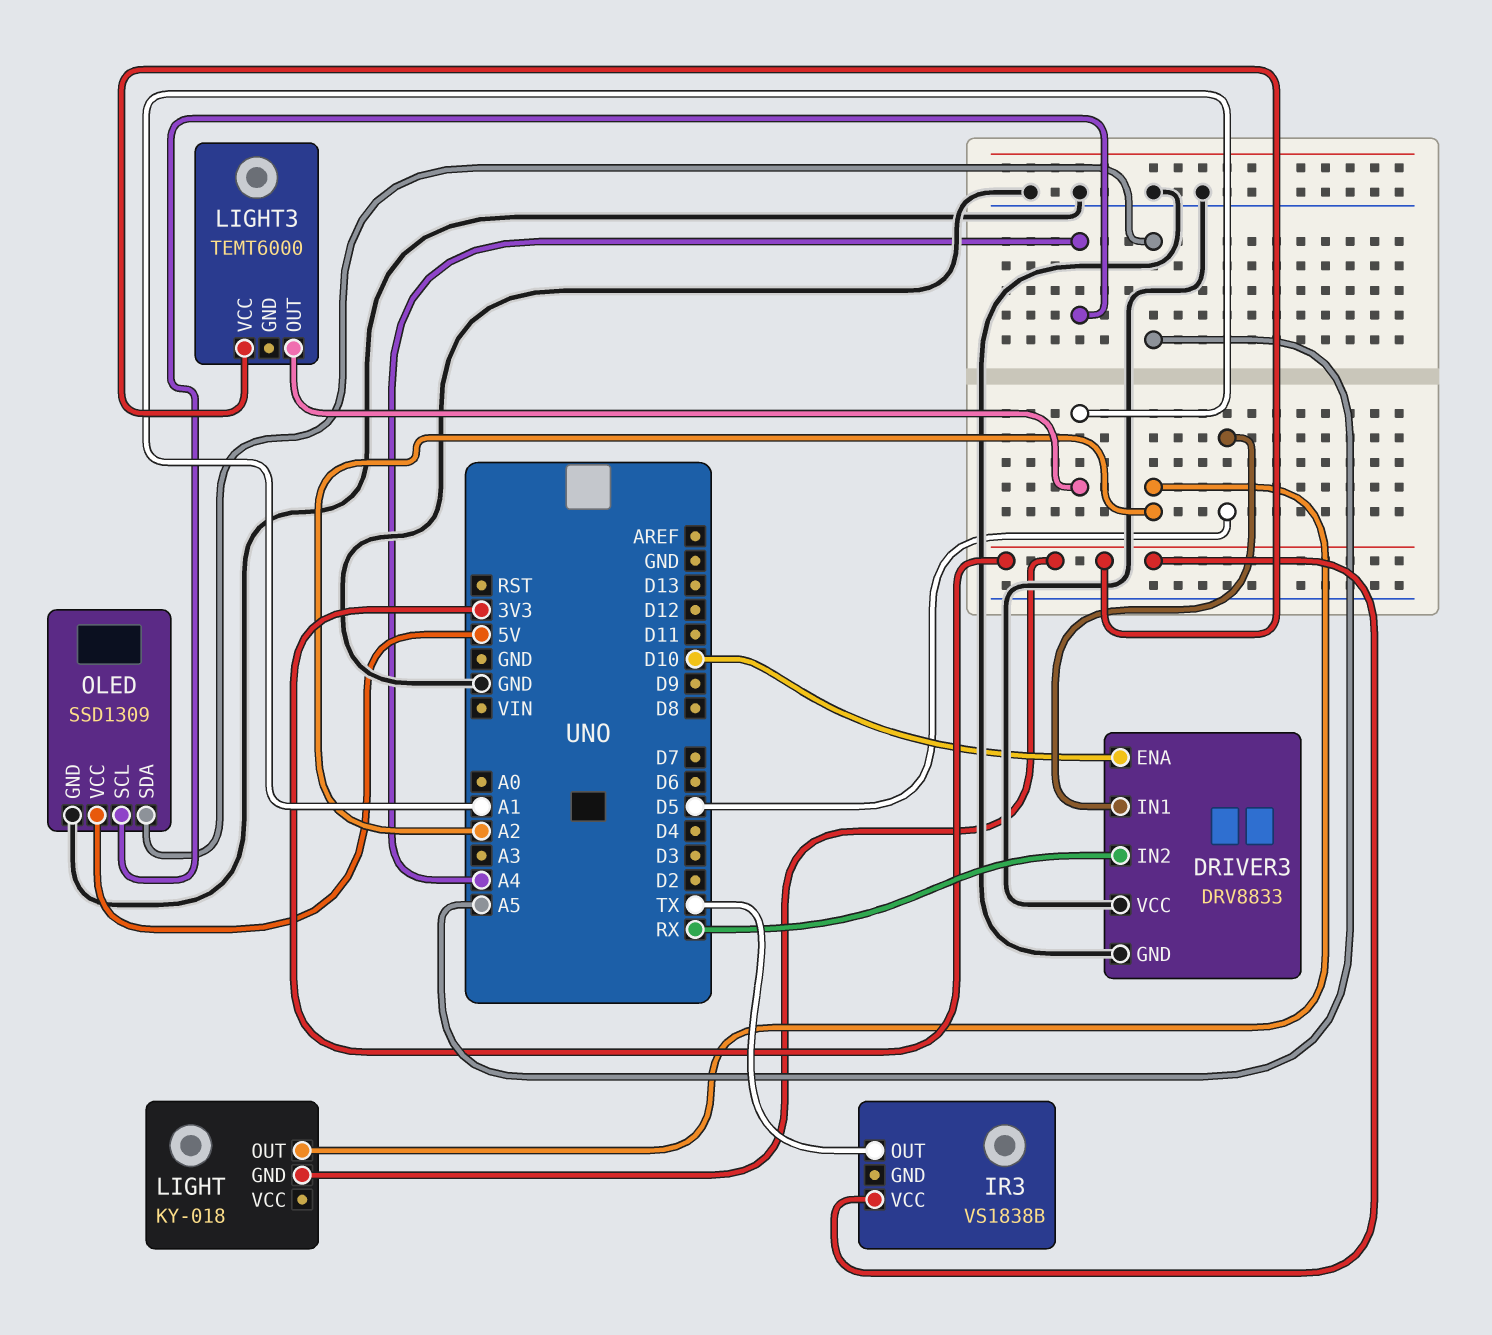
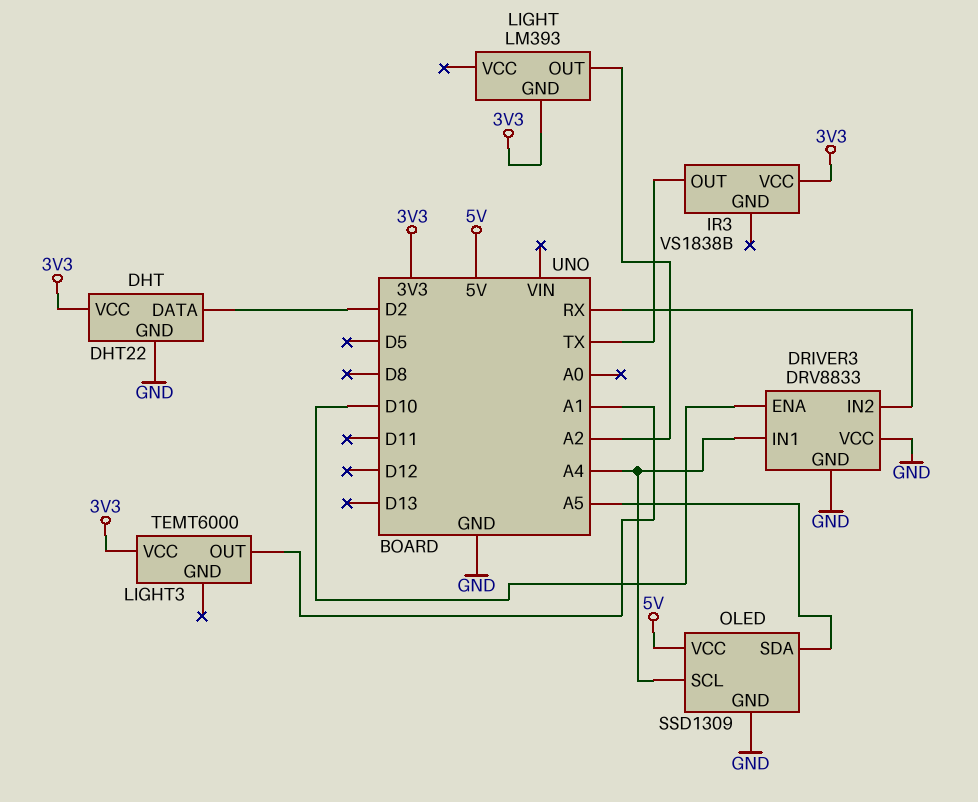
DHT: none -> DHT22
DHT pin DATA: none -> D2
DHT pin GND: none -> GND
DHT pin VCC: none -> 3V3
DRIVER3 pin IN1: D5 -> A4
LIGHT: KY-018 -> LM393

